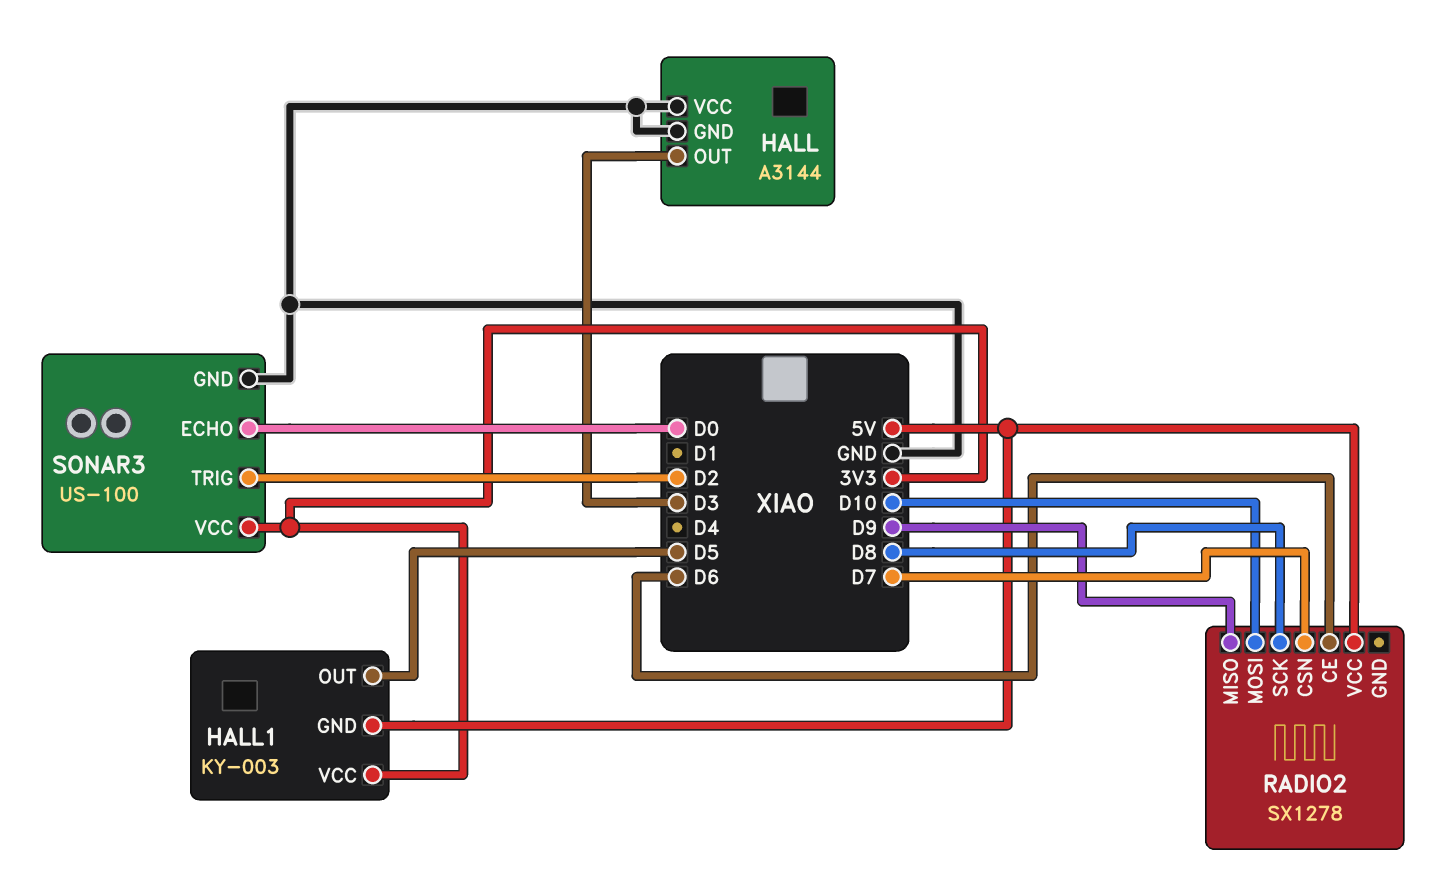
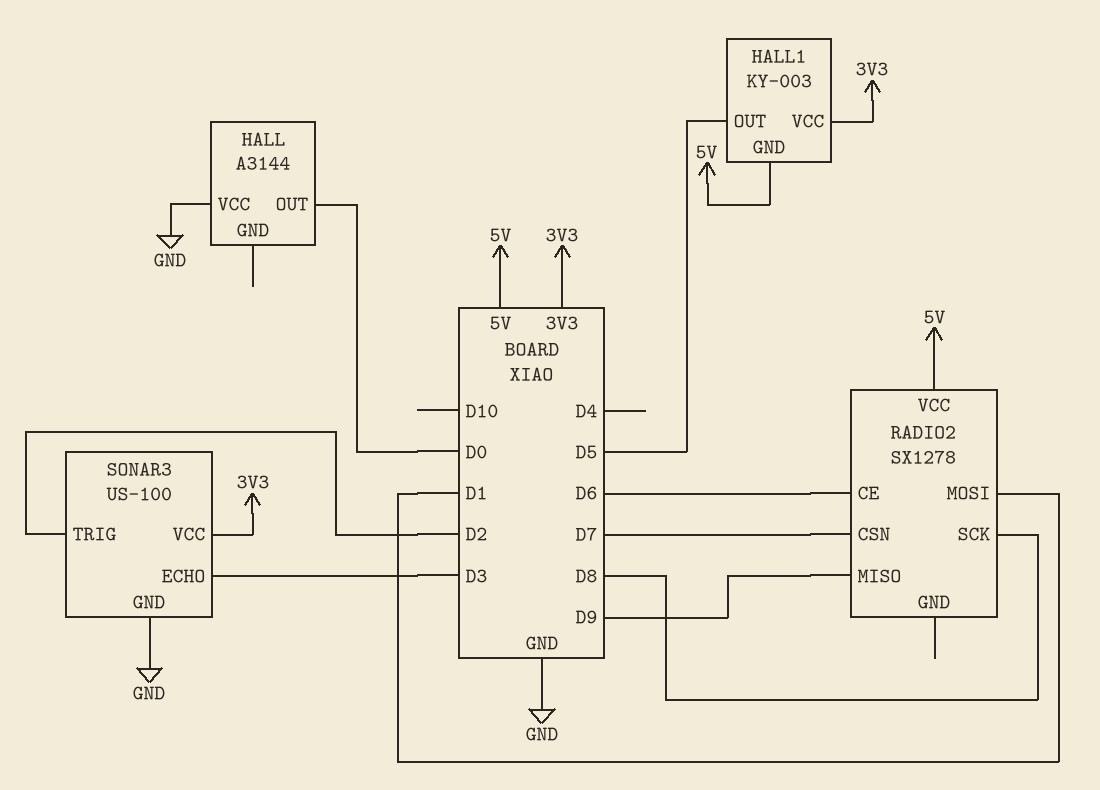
HALL pin GND: GND -> none
HALL pin OUT: D3 -> D0
RADIO2 pin MOSI: D10 -> D1
SONAR3 pin ECHO: D0 -> D3

